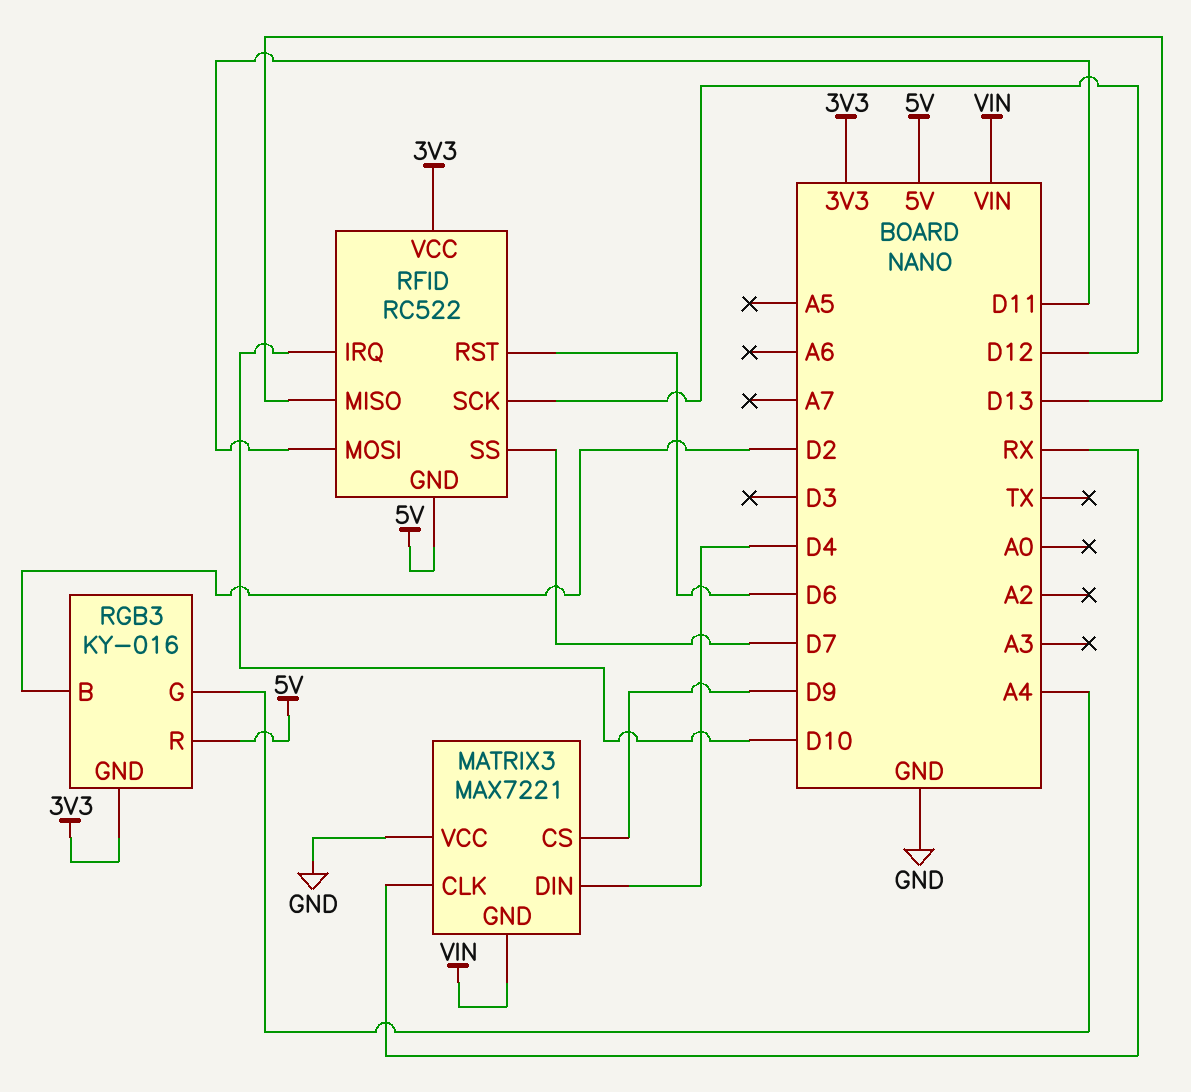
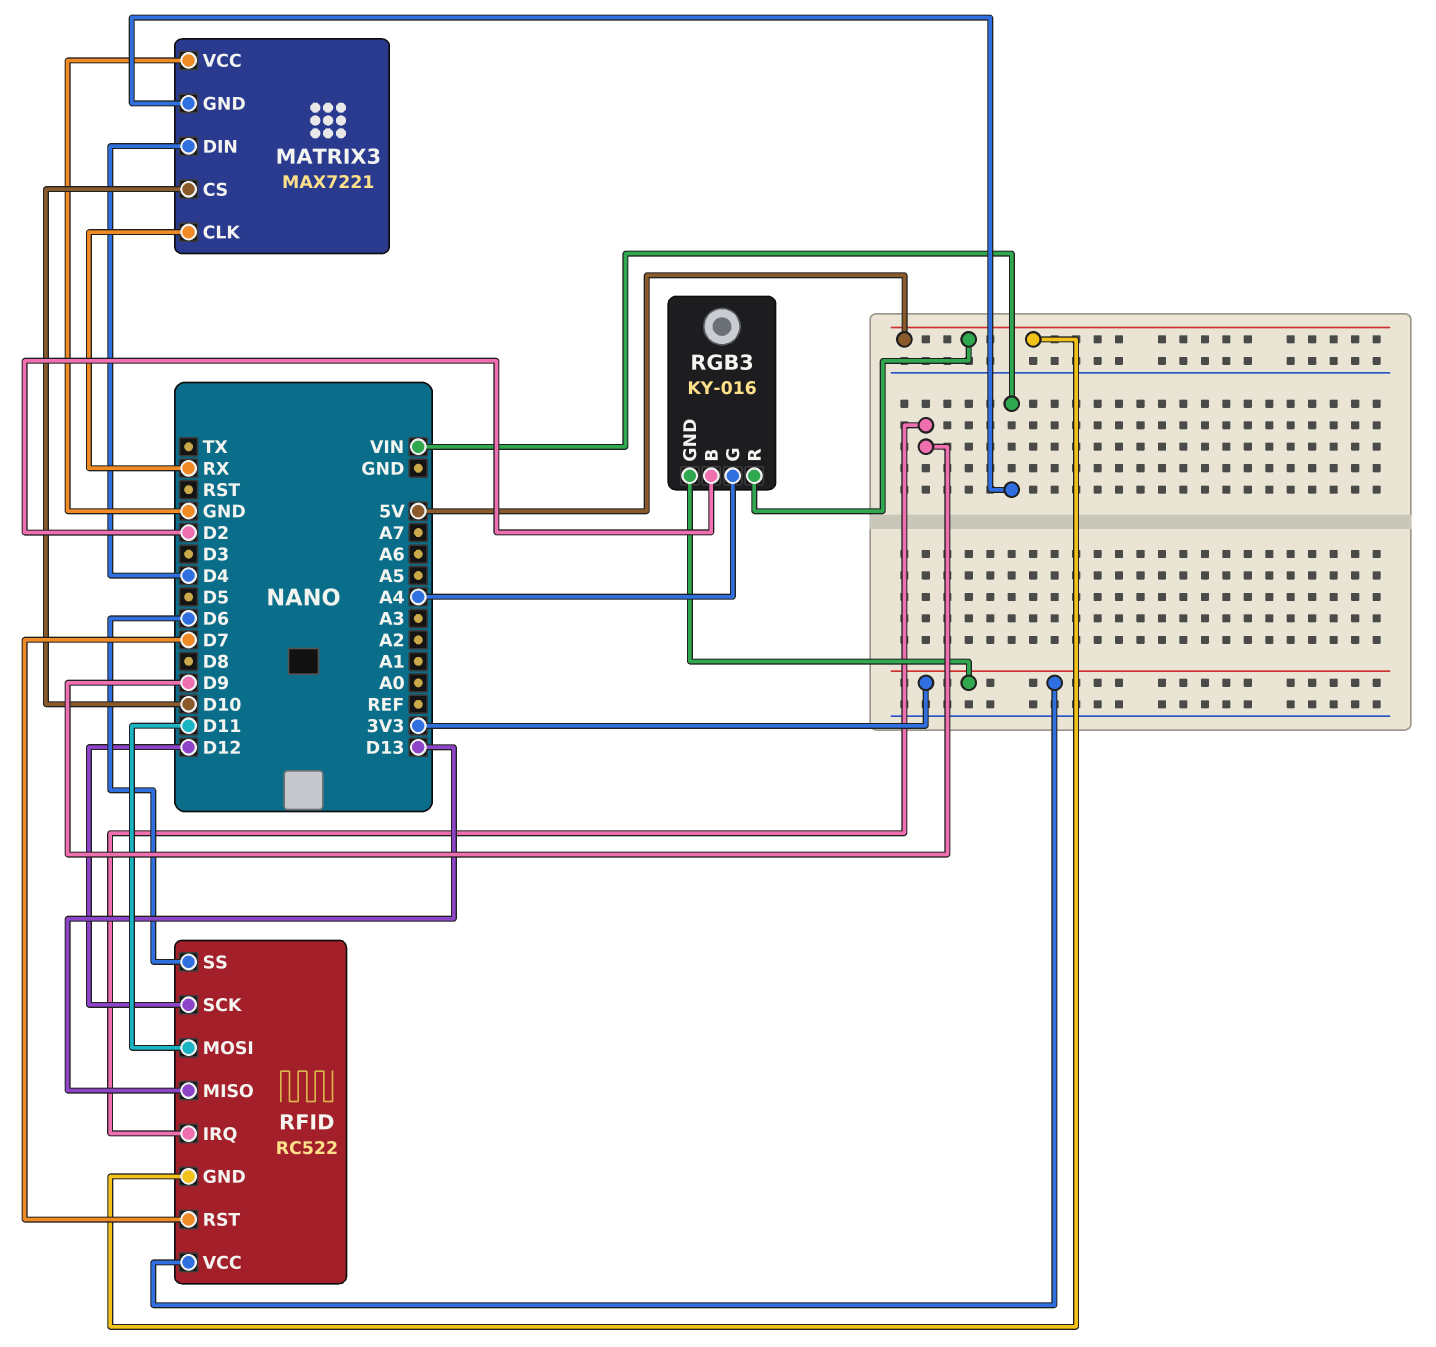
MATRIX3 pin CS: D9 -> D10
RFID pin IRQ: D10 -> D9
RFID pin RST: D6 -> D7
RFID pin SS: D7 -> D6

